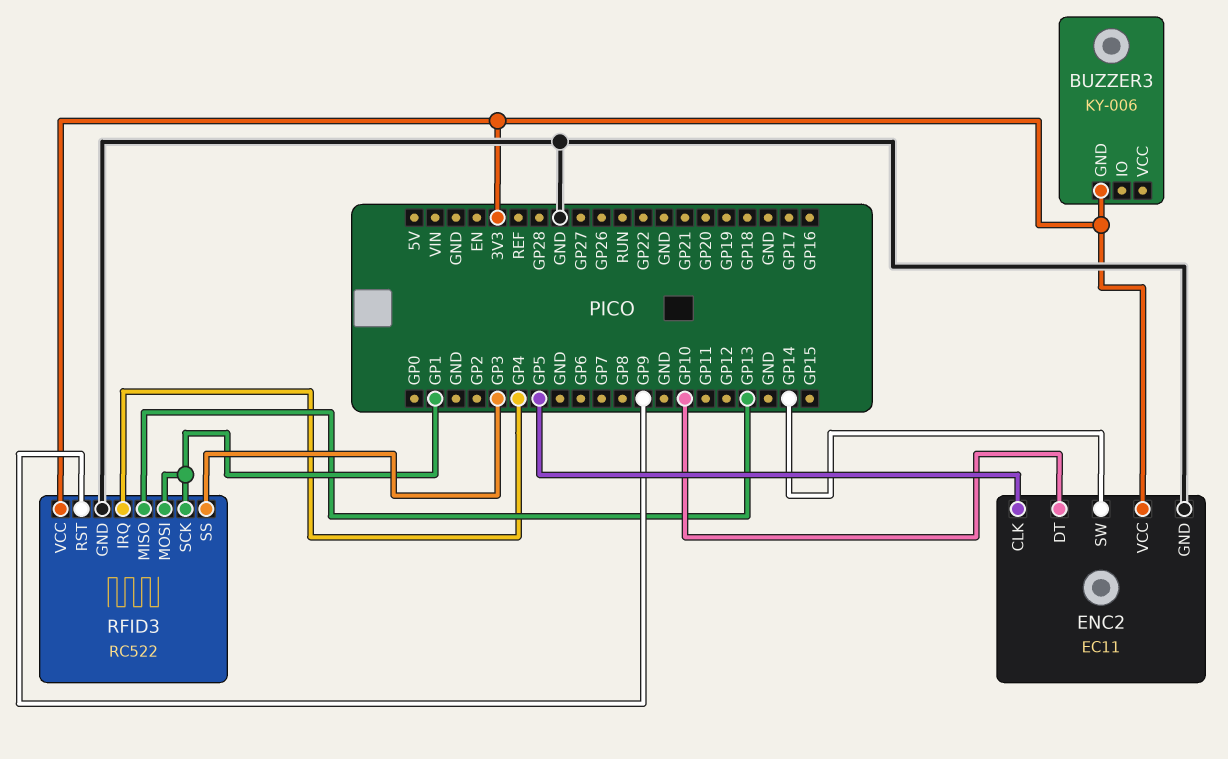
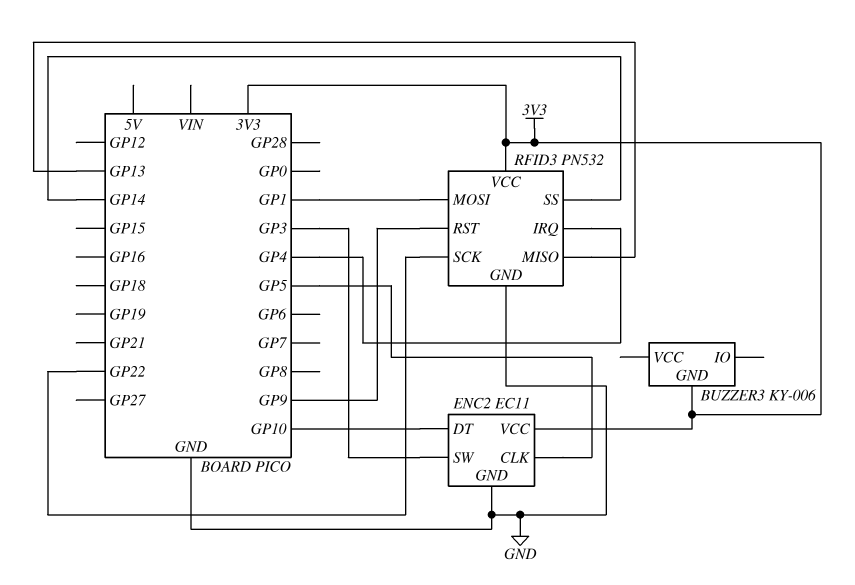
ENC2 pin SW: GP14 -> GP3
RFID3: RC522 -> PN532
RFID3 pin SCK: GP1 -> GP22
RFID3 pin SS: GP3 -> GP14

